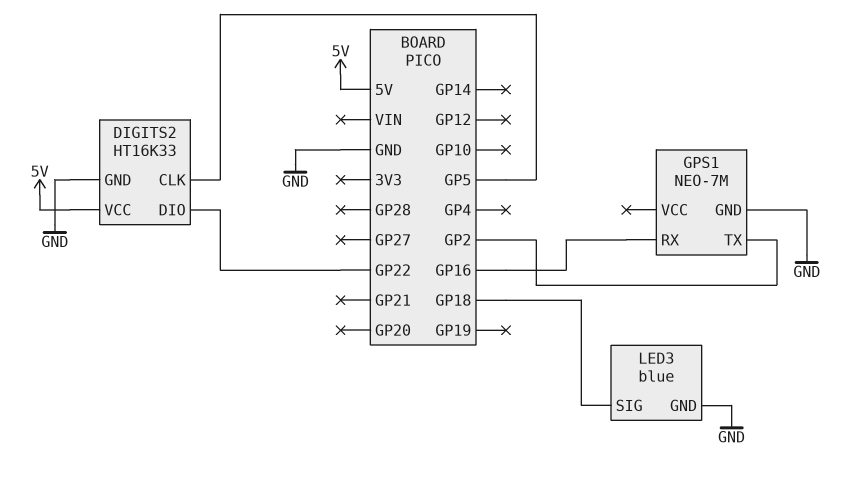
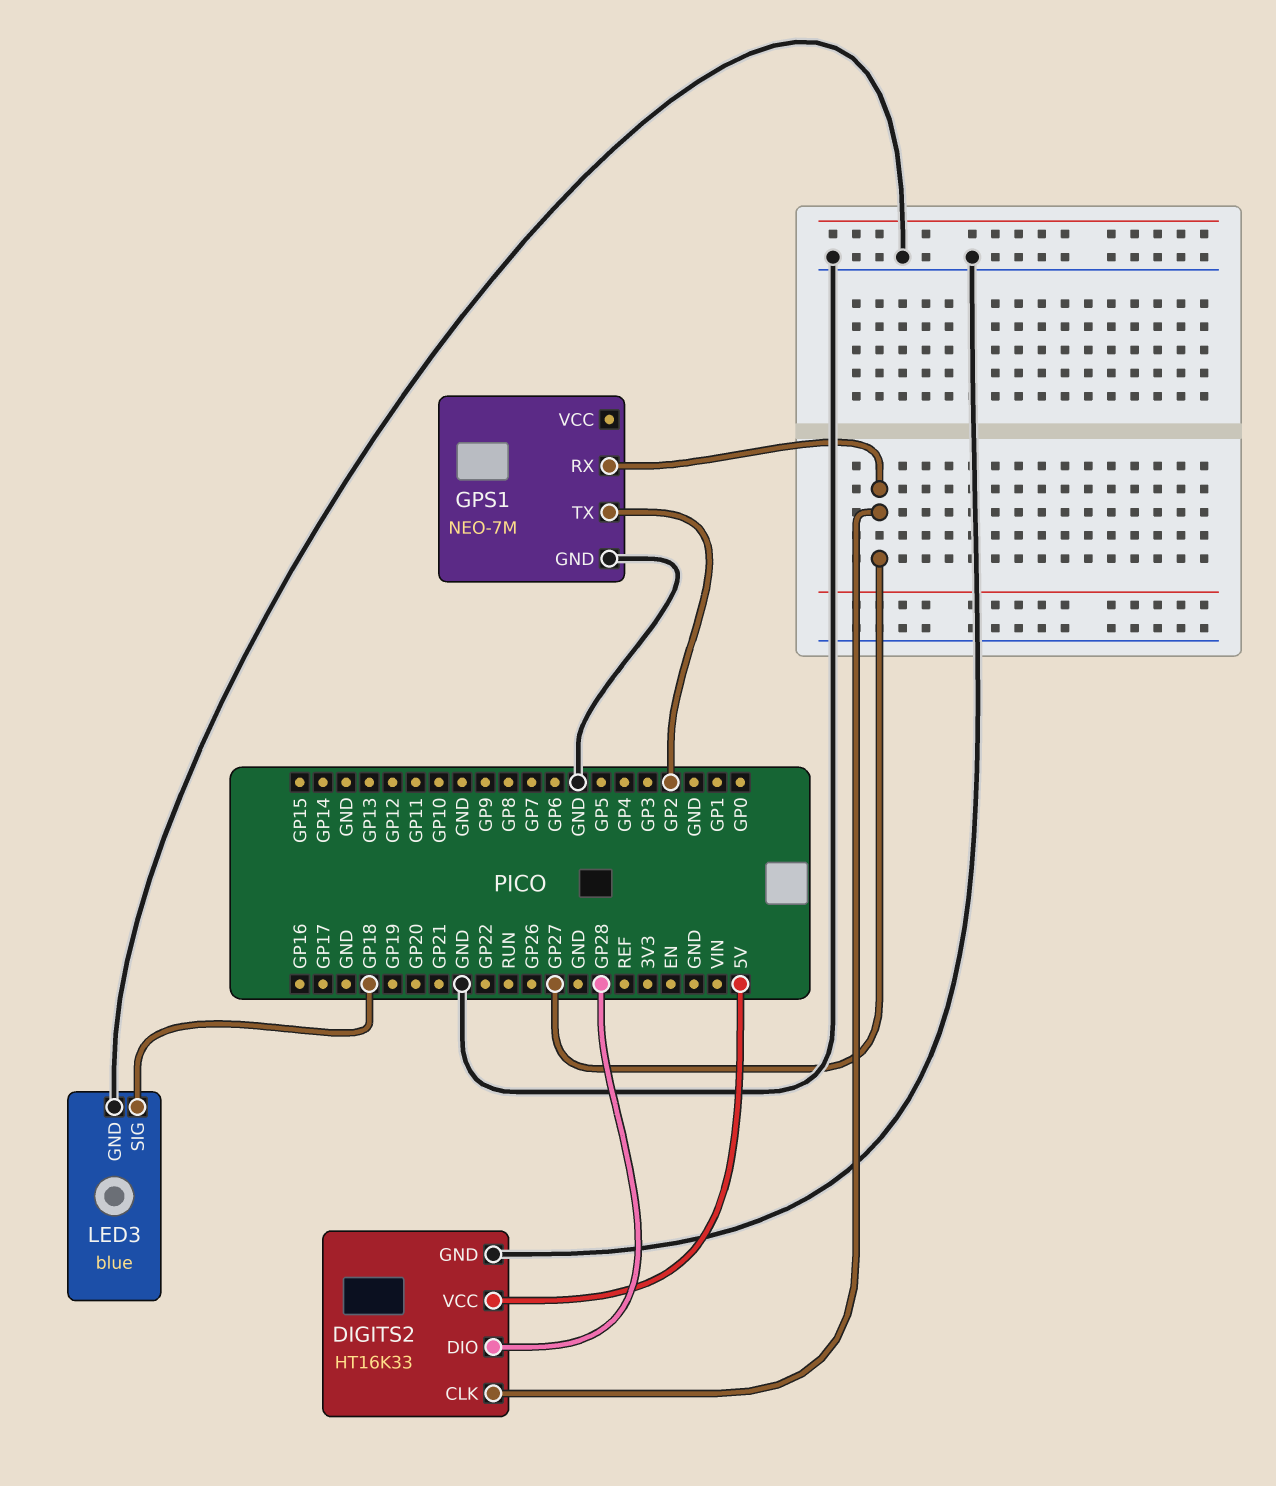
DIGITS2 pin CLK: GP5 -> GP27
DIGITS2 pin DIO: GP22 -> GP28
GPS1 pin RX: GP16 -> GP27

